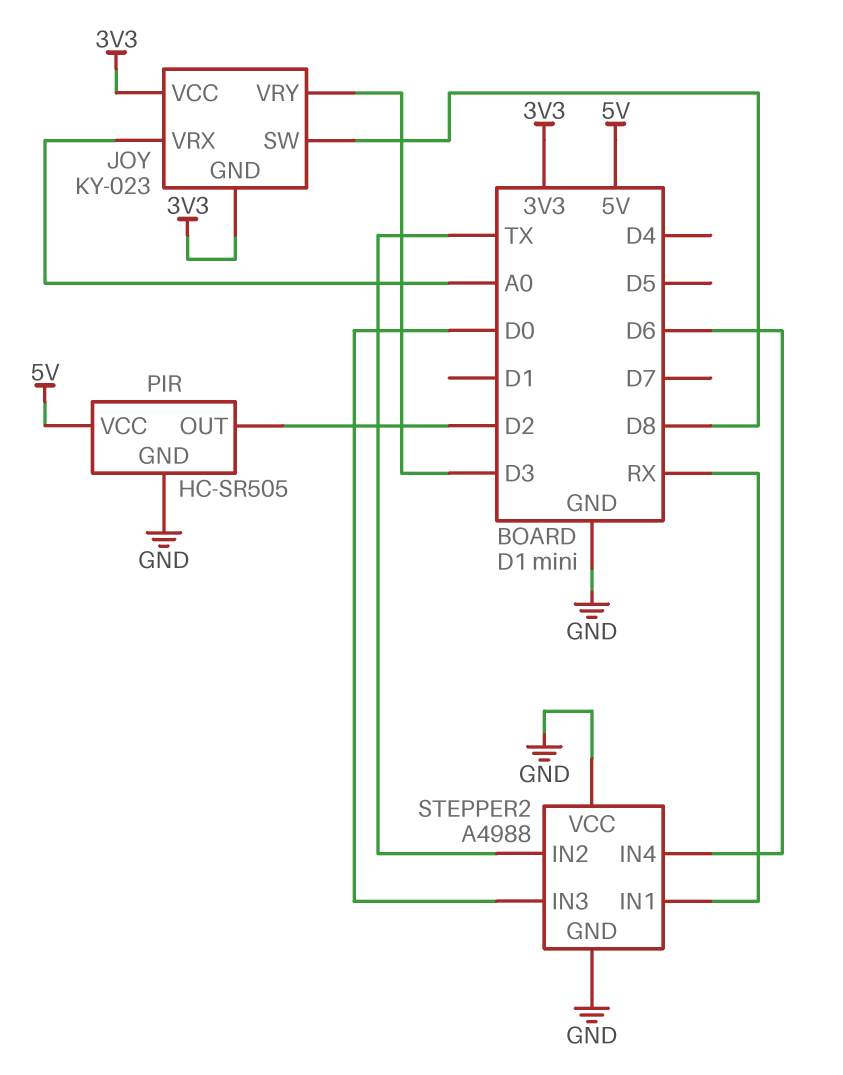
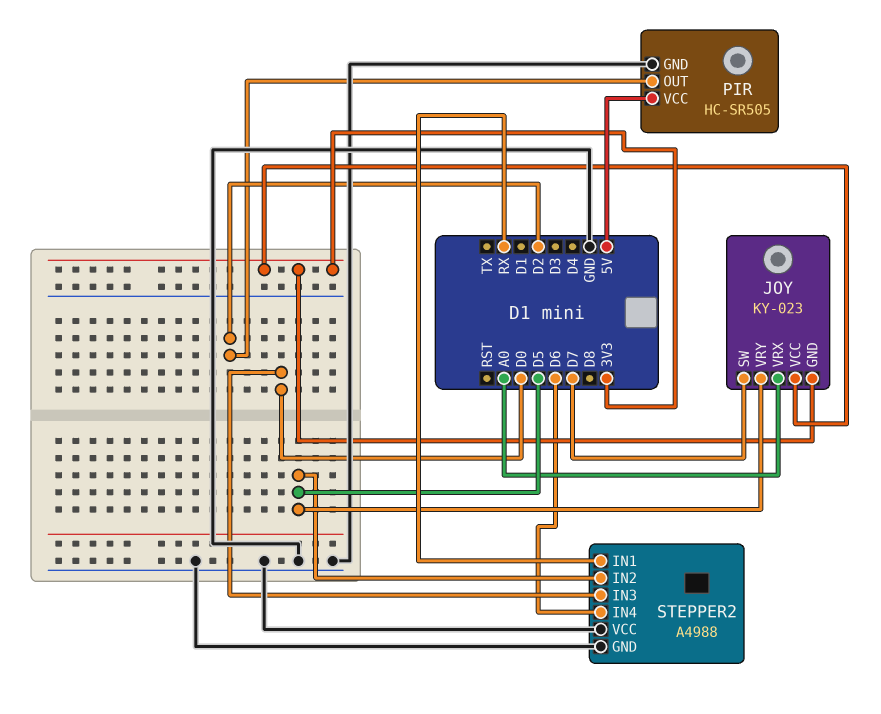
JOY pin SW: D8 -> D7
JOY pin VRY: D3 -> D5
STEPPER2 pin IN2: TX -> D5

